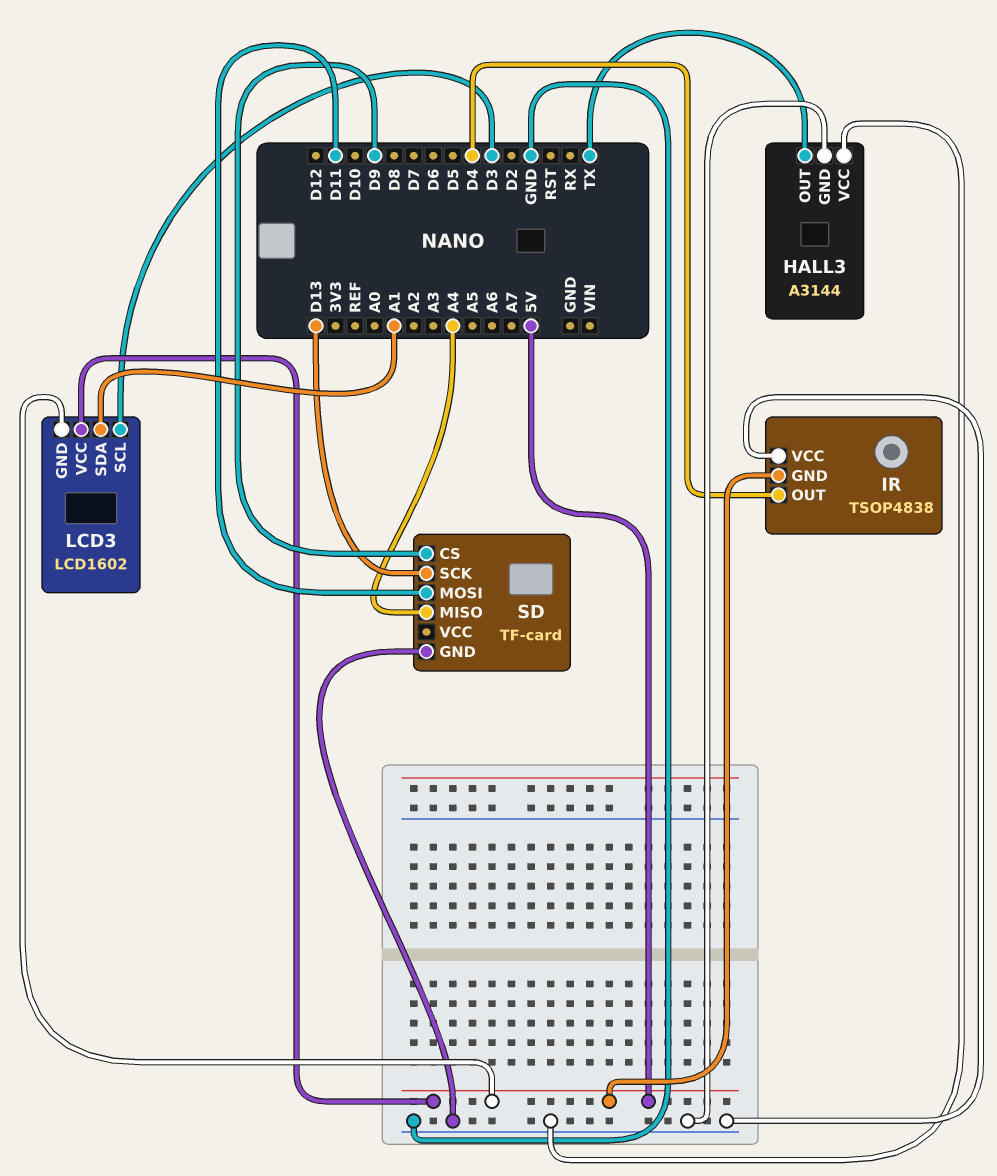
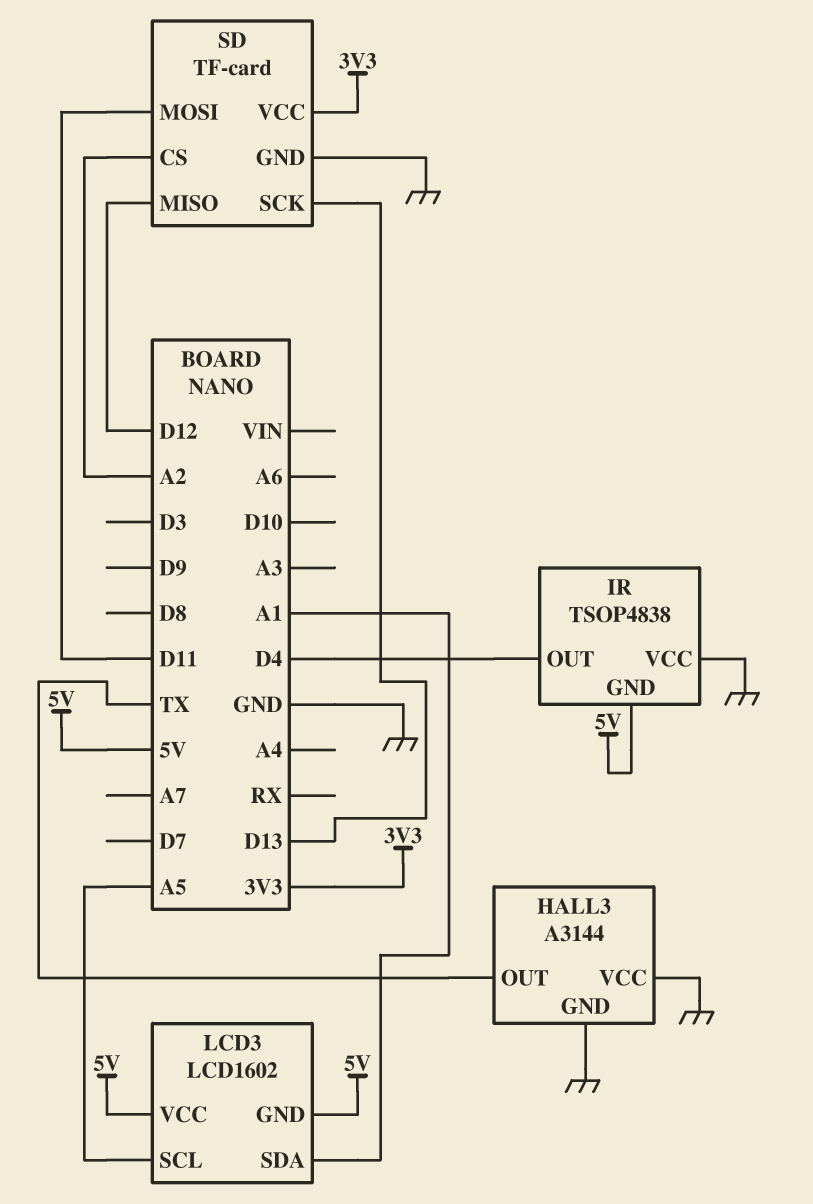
LCD3 pin SCL: D3 -> A5
SD pin CS: D9 -> A2
SD pin MISO: A4 -> D12
SD pin VCC: none -> 3V3

